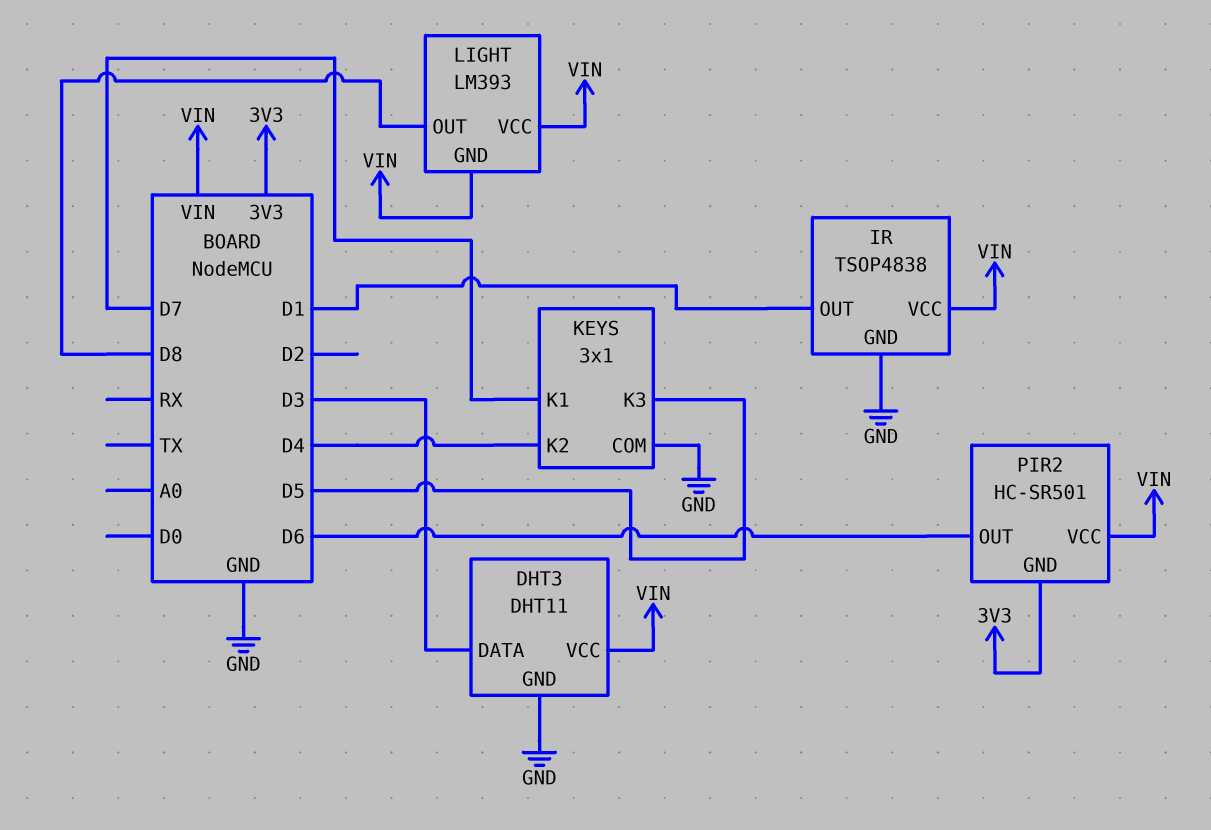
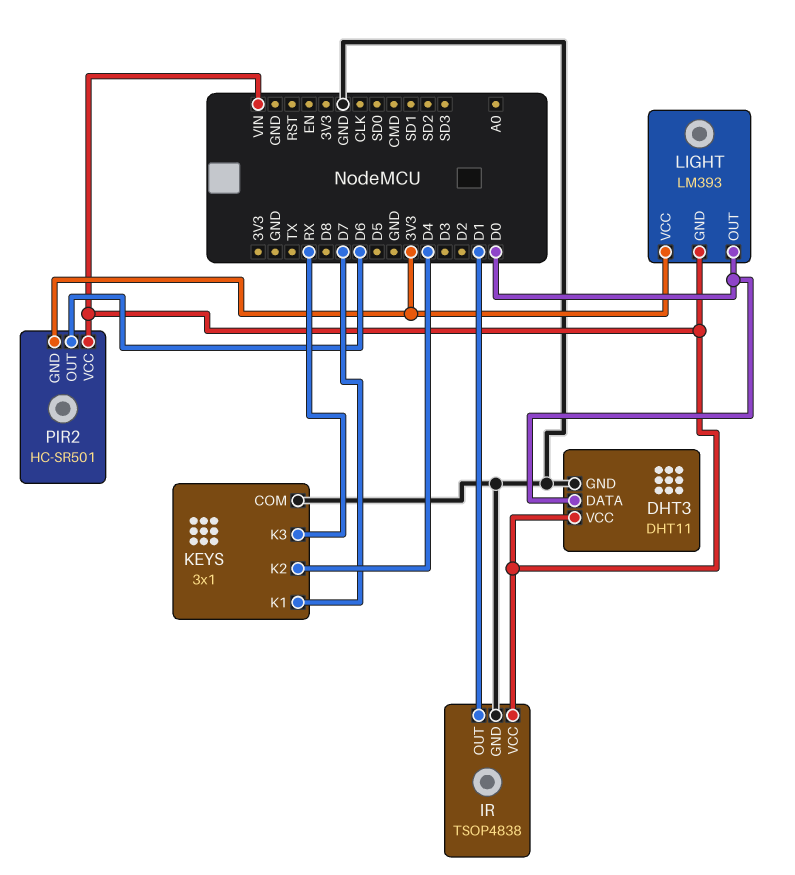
DHT3 pin DATA: D3 -> D0
KEYS pin K3: D5 -> RX
LIGHT pin OUT: D8 -> D0
LIGHT pin VCC: VIN -> 3V3

